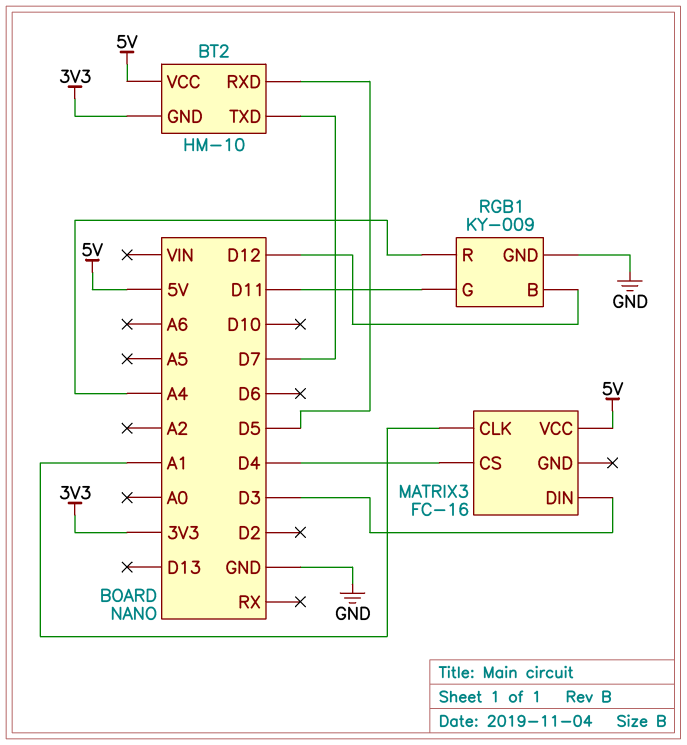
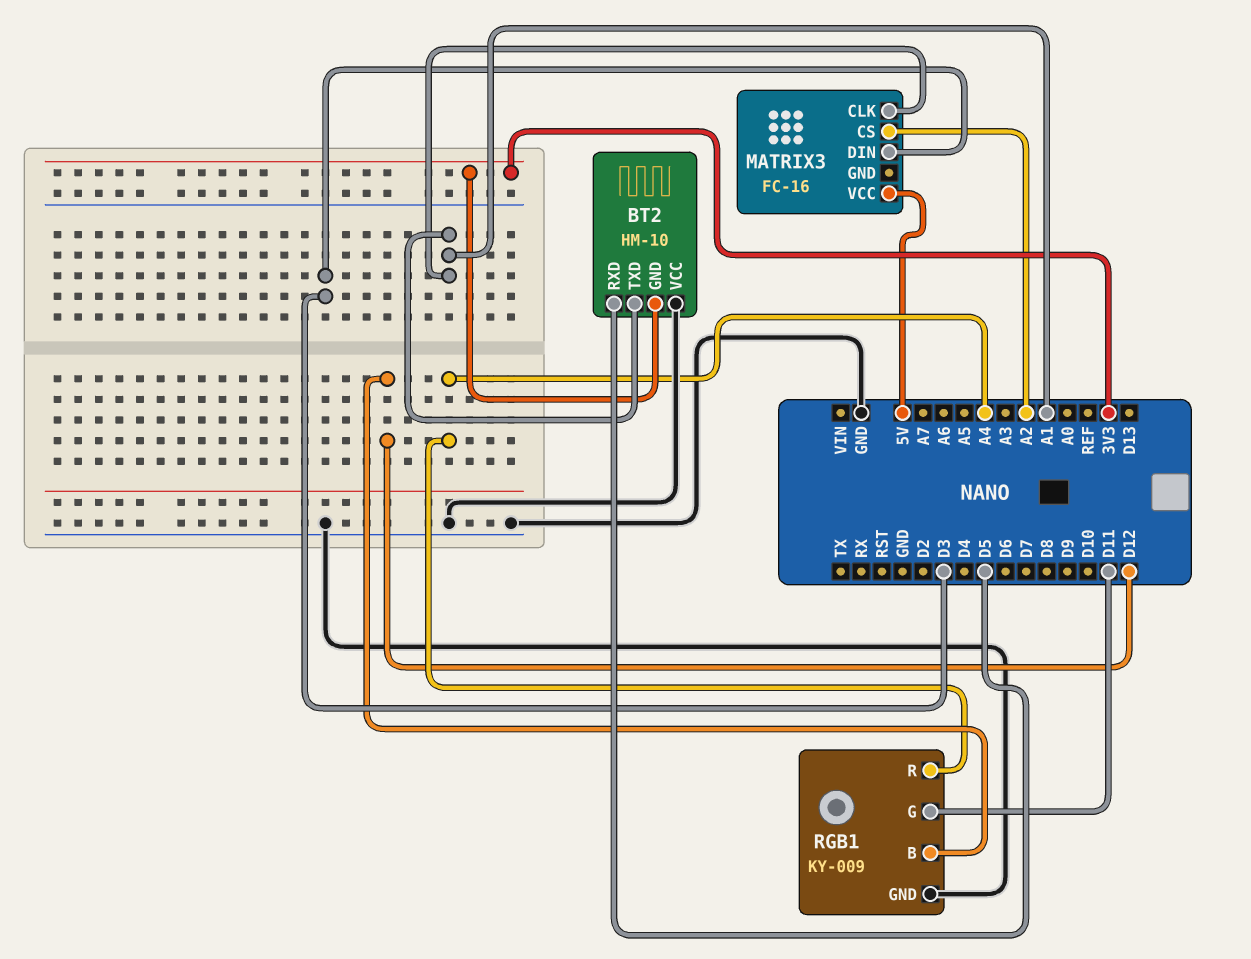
BT2 pin TXD: D7 -> A1
BT2 pin VCC: 5V -> GND
MATRIX3 pin CS: D4 -> A2

